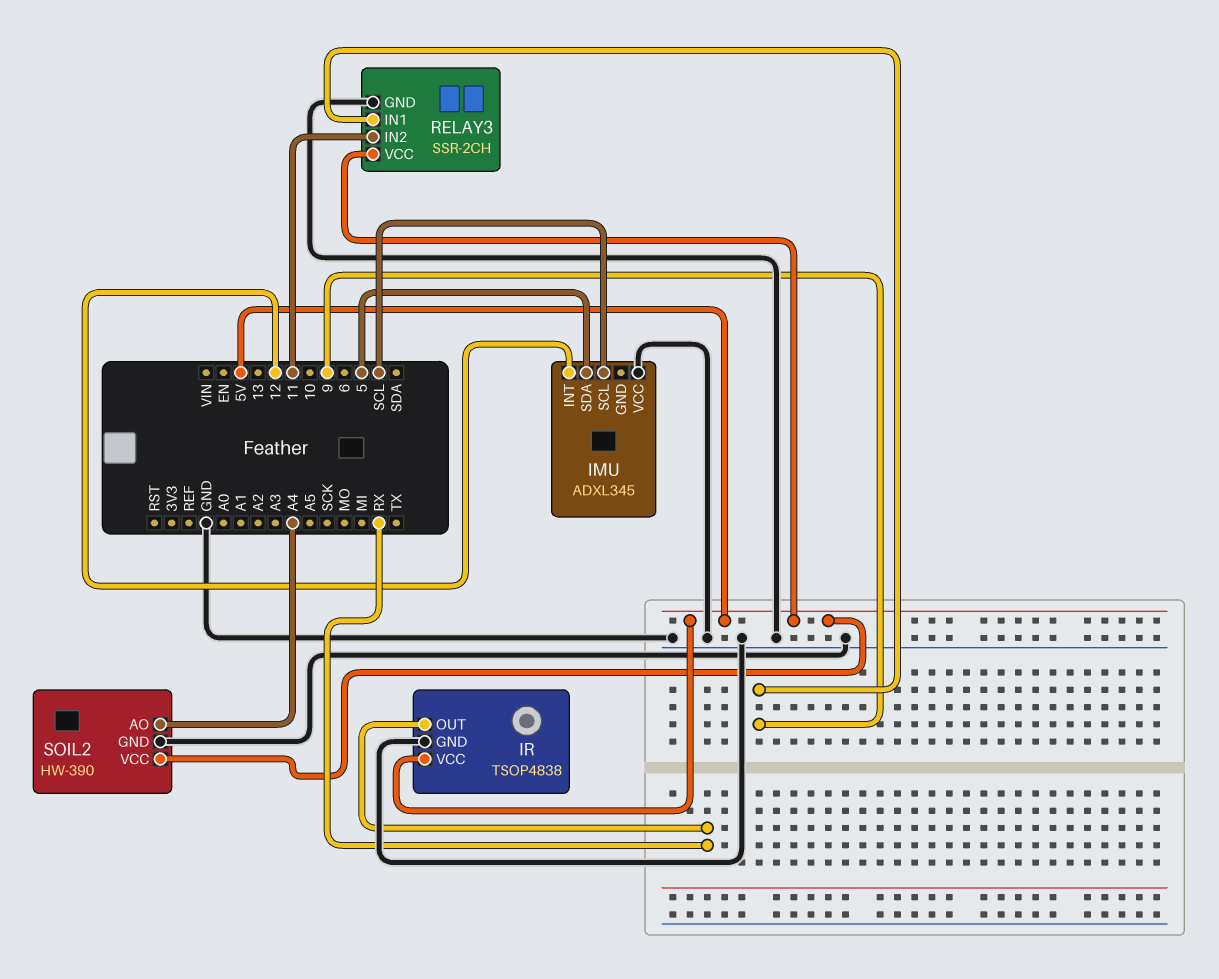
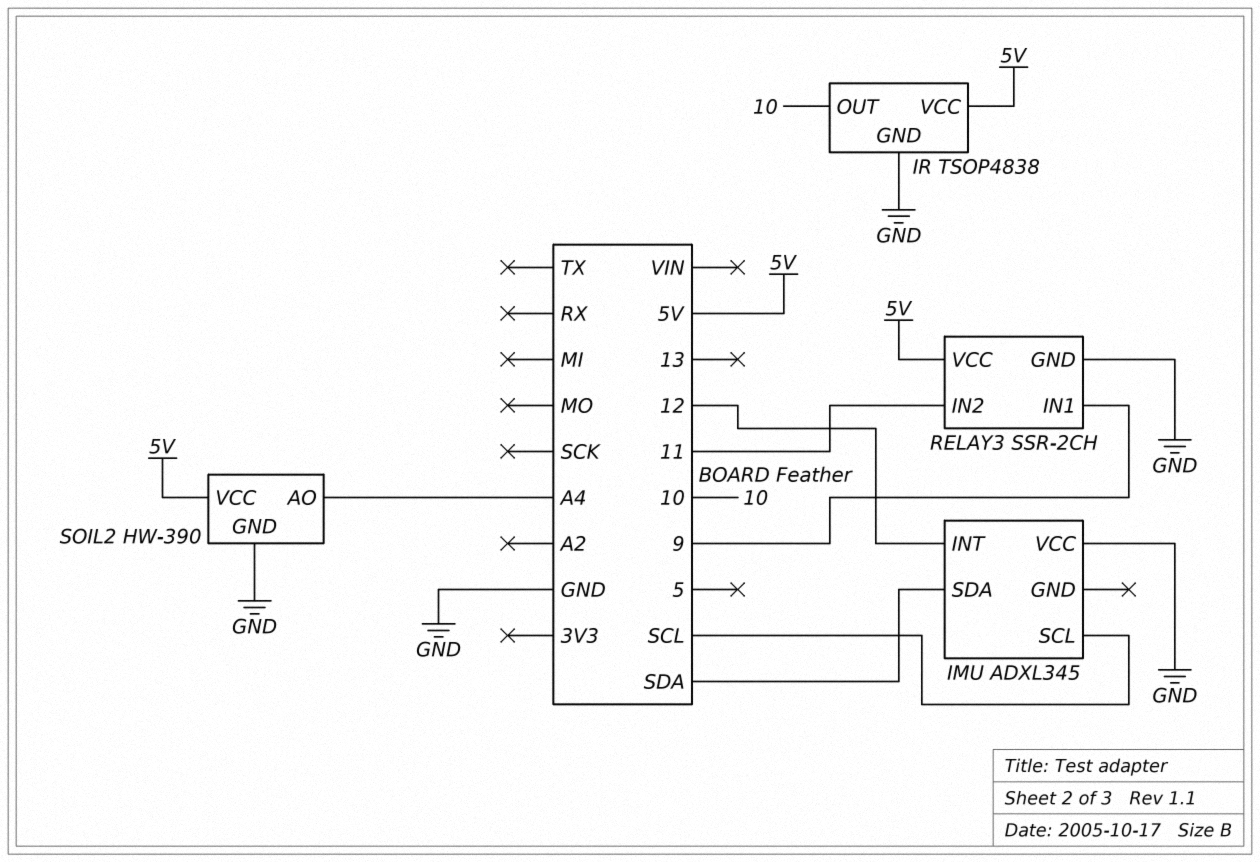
IMU pin SDA: 5 -> SDA
IR pin OUT: RX -> 10

